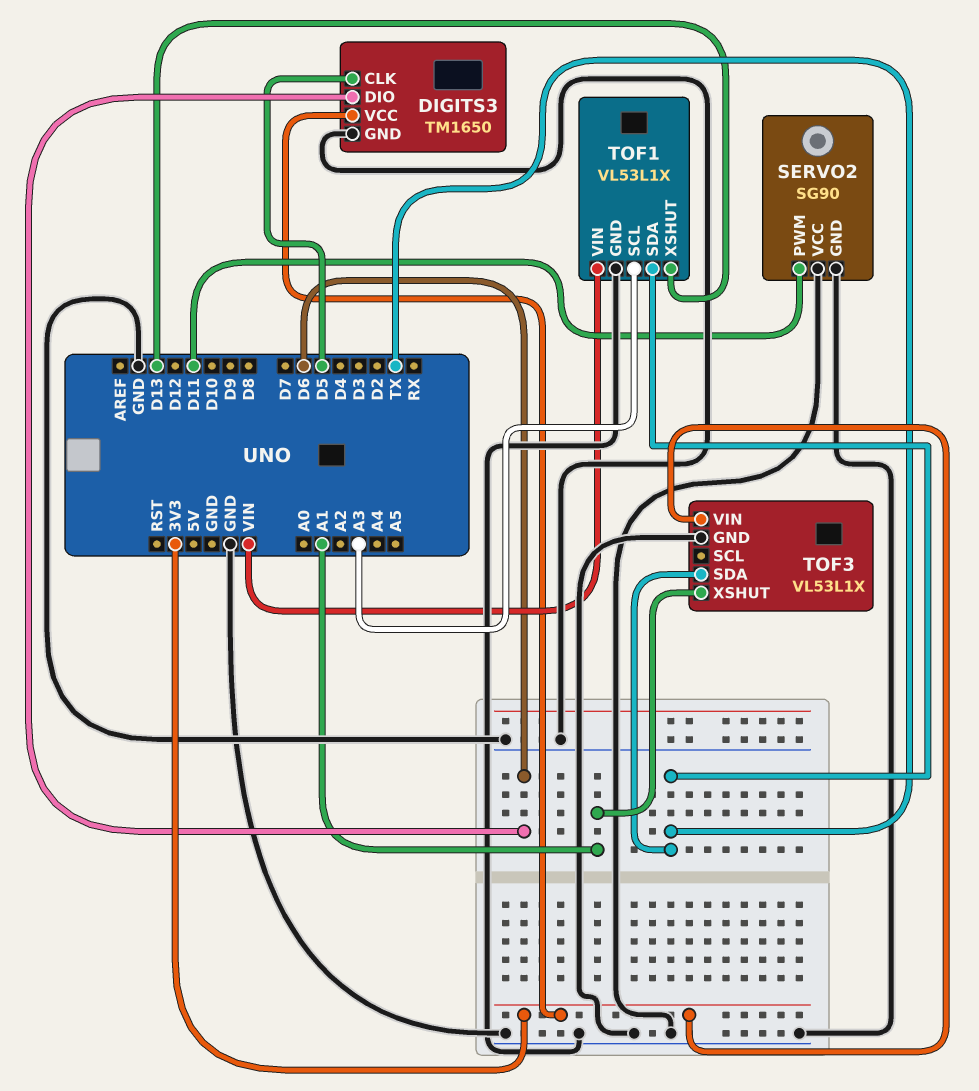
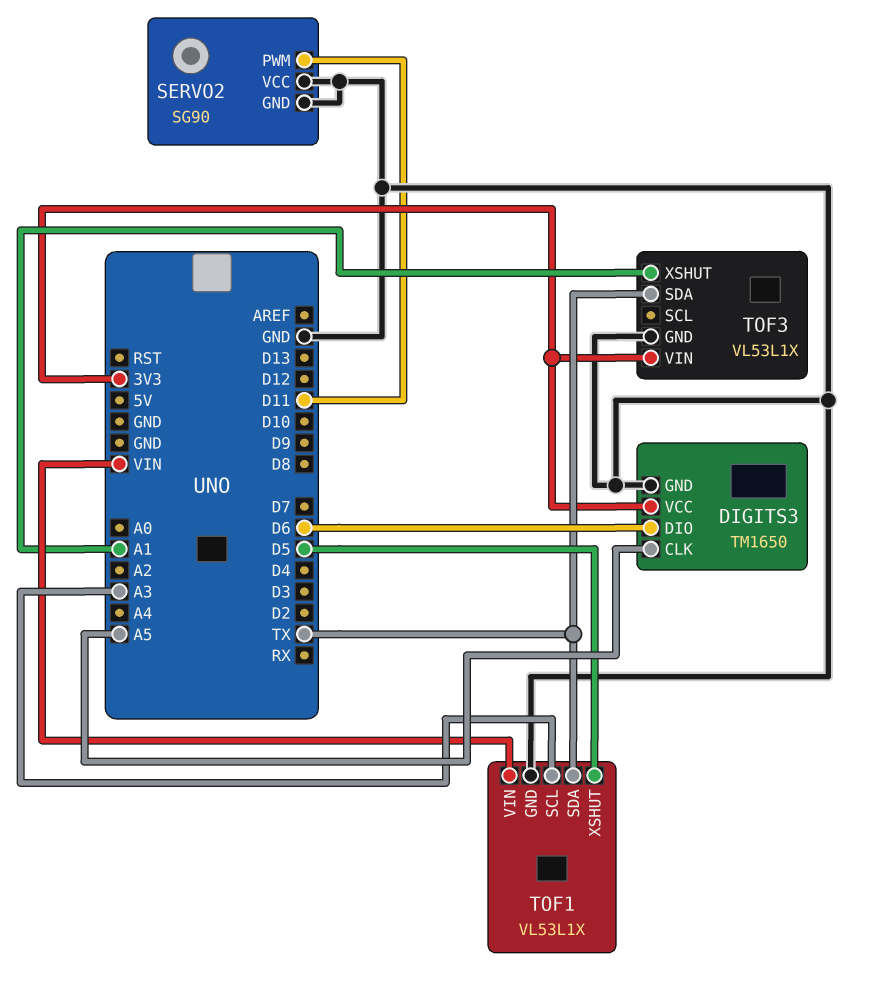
DIGITS3 pin CLK: D5 -> A5
TOF1 pin XSHUT: D13 -> D5

